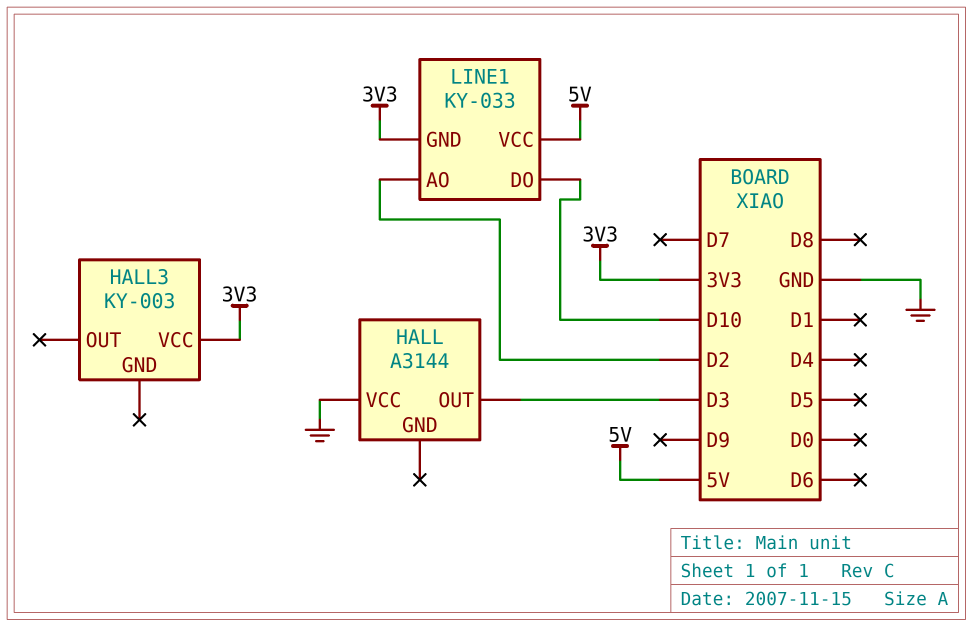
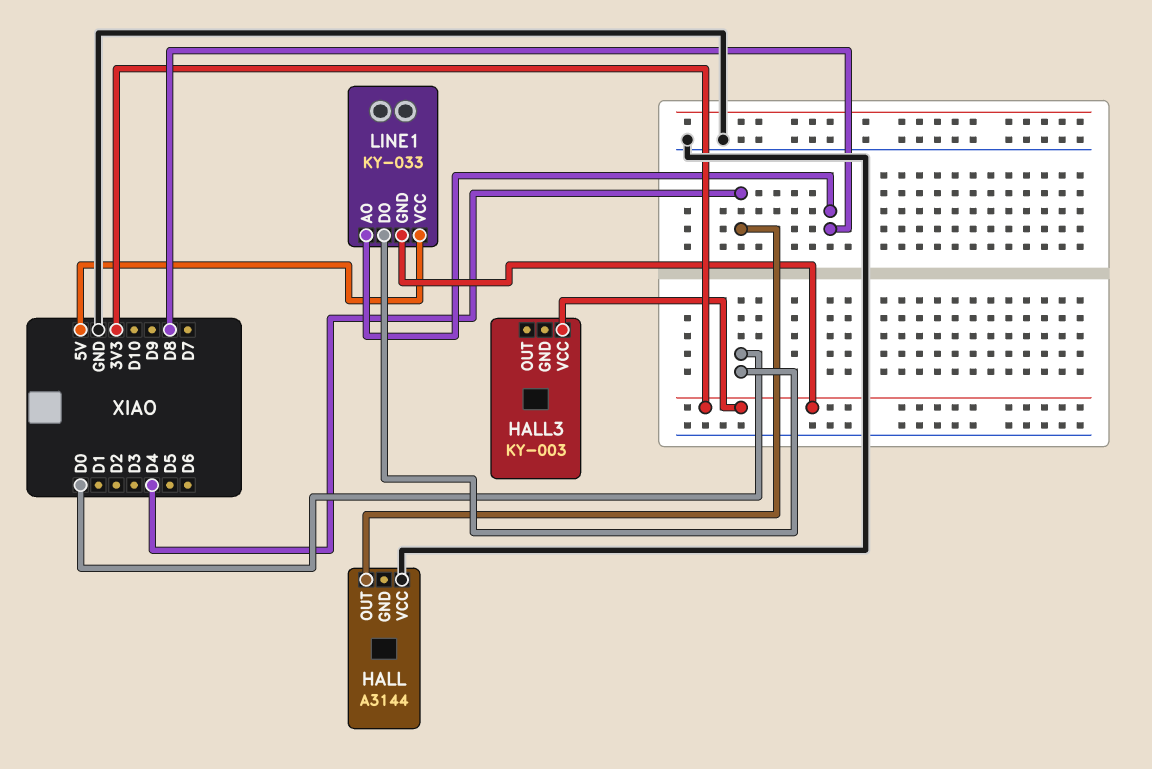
HALL pin OUT: D3 -> D4
LINE1 pin AO: D2 -> D8
LINE1 pin DO: D10 -> D0

